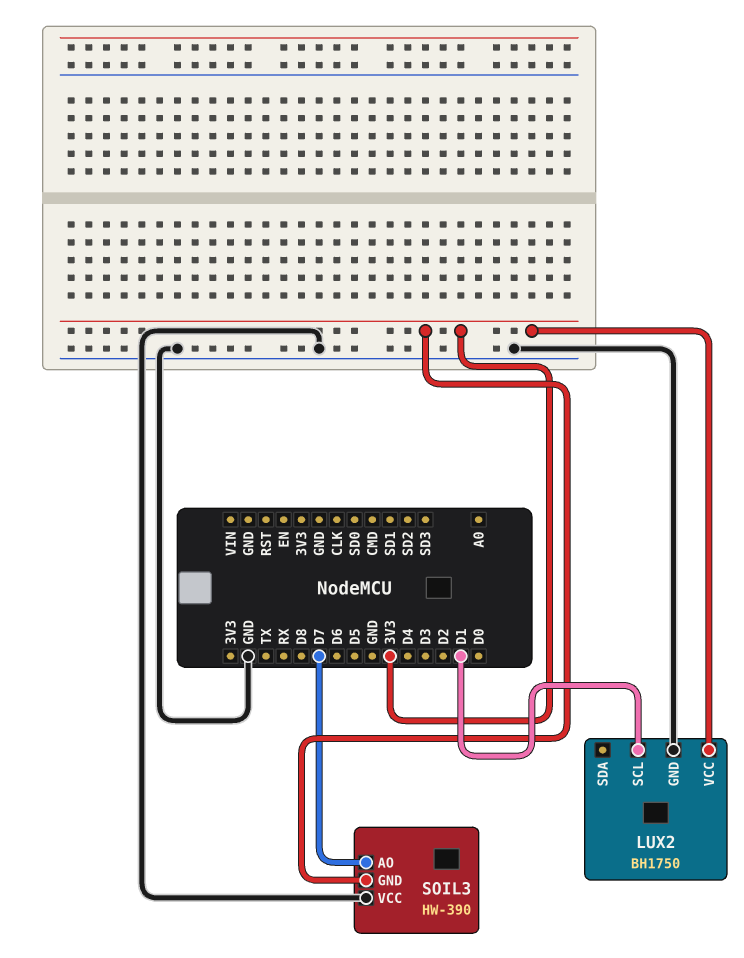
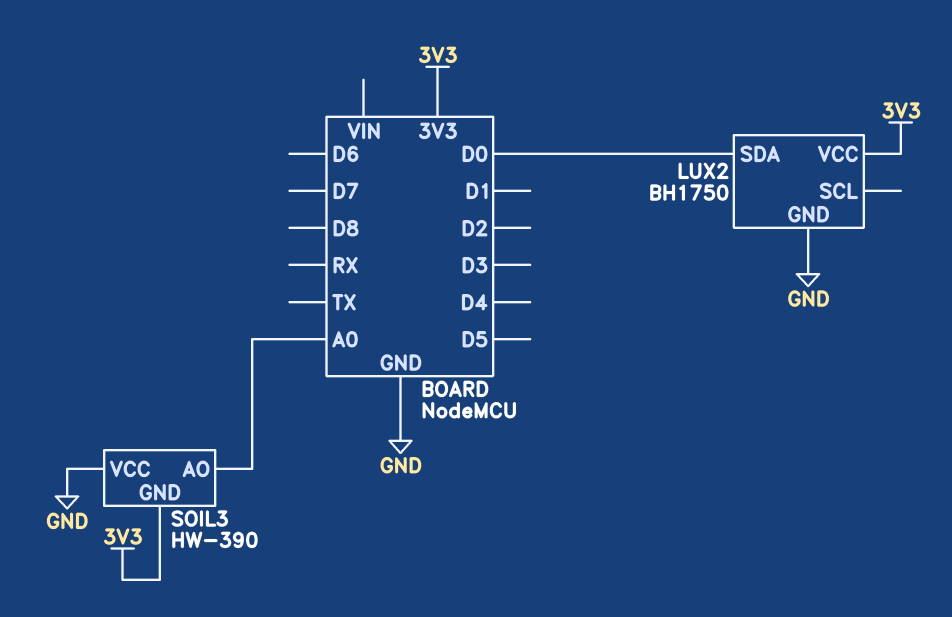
LUX2 pin SCL: D1 -> none
LUX2 pin SDA: none -> D0
SOIL3 pin AO: D7 -> A0

